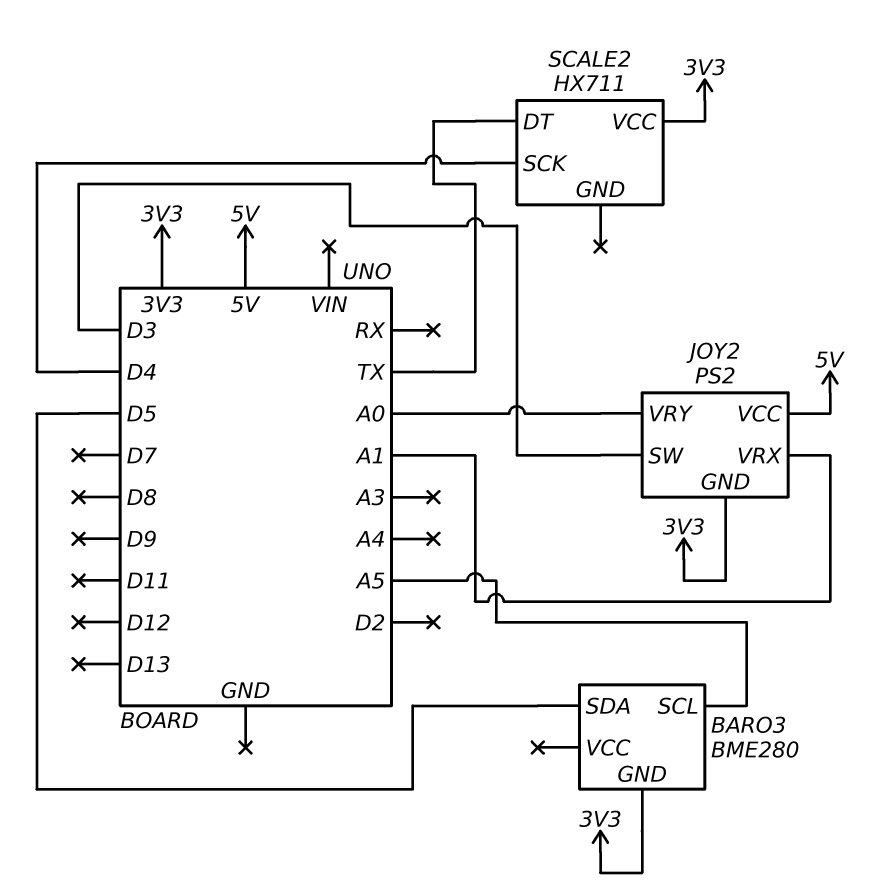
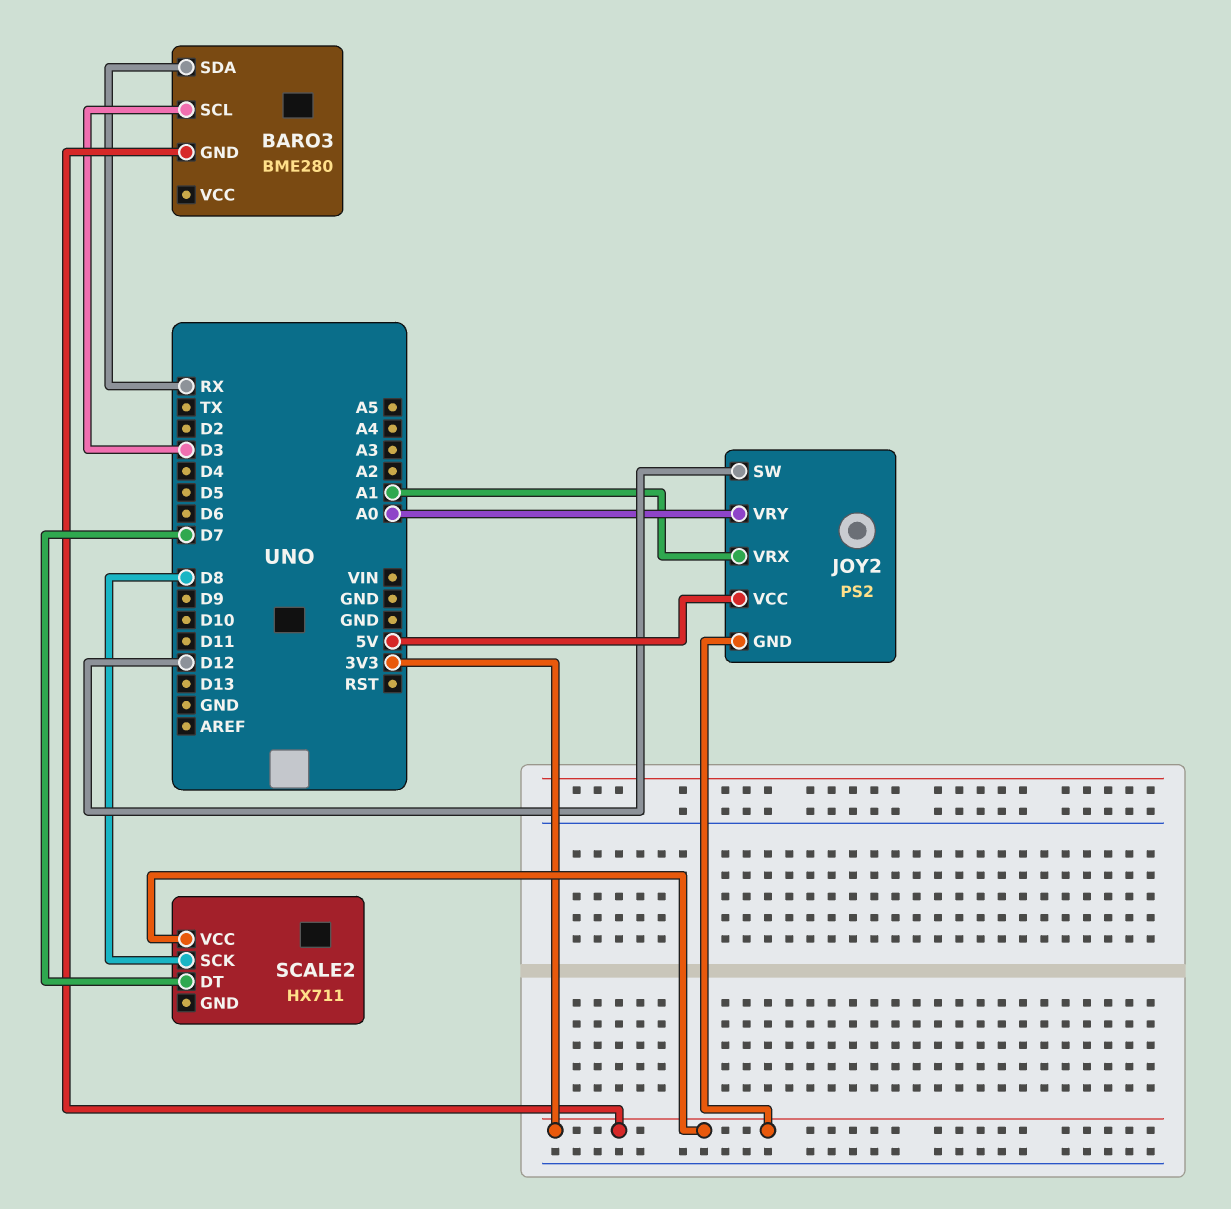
BARO3 pin SCL: A5 -> D3
BARO3 pin SDA: D5 -> RX
JOY2 pin SW: D3 -> D12
SCALE2 pin DT: TX -> D7
SCALE2 pin SCK: D4 -> D8

